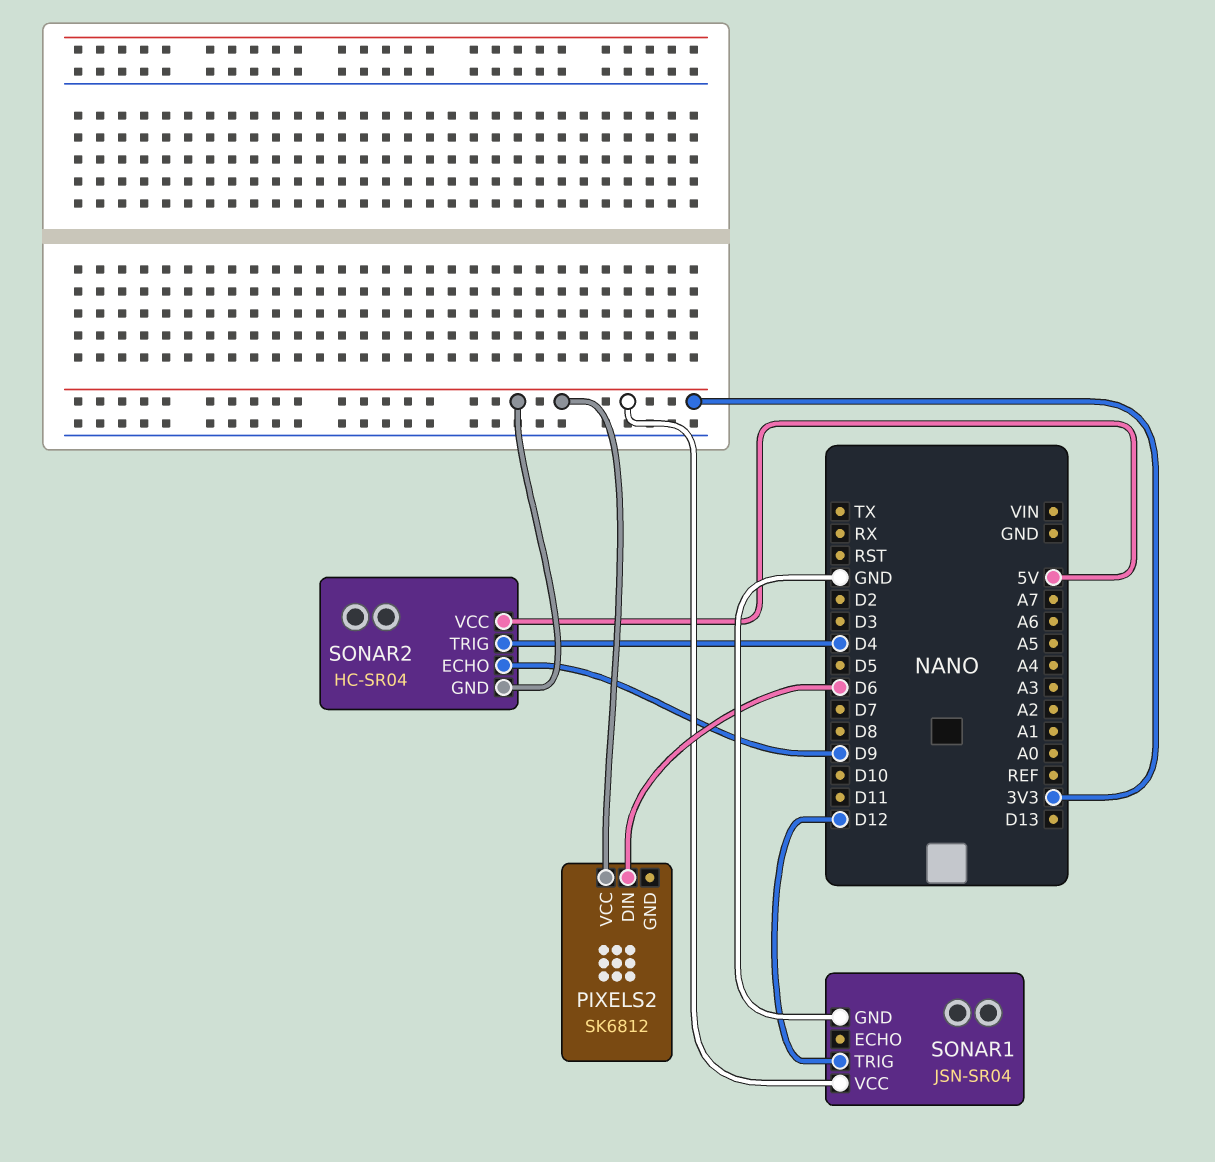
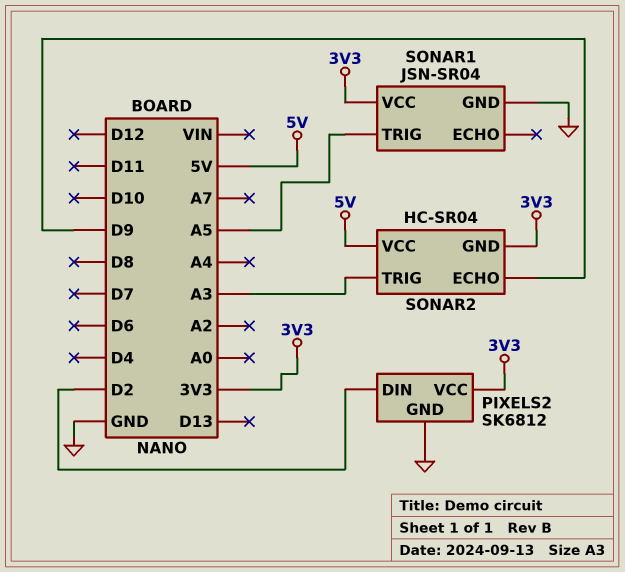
PIXELS2 pin DIN: D6 -> D2
PIXELS2 pin GND: none -> GND
SONAR1 pin TRIG: D12 -> A5
SONAR2 pin TRIG: D4 -> A3

